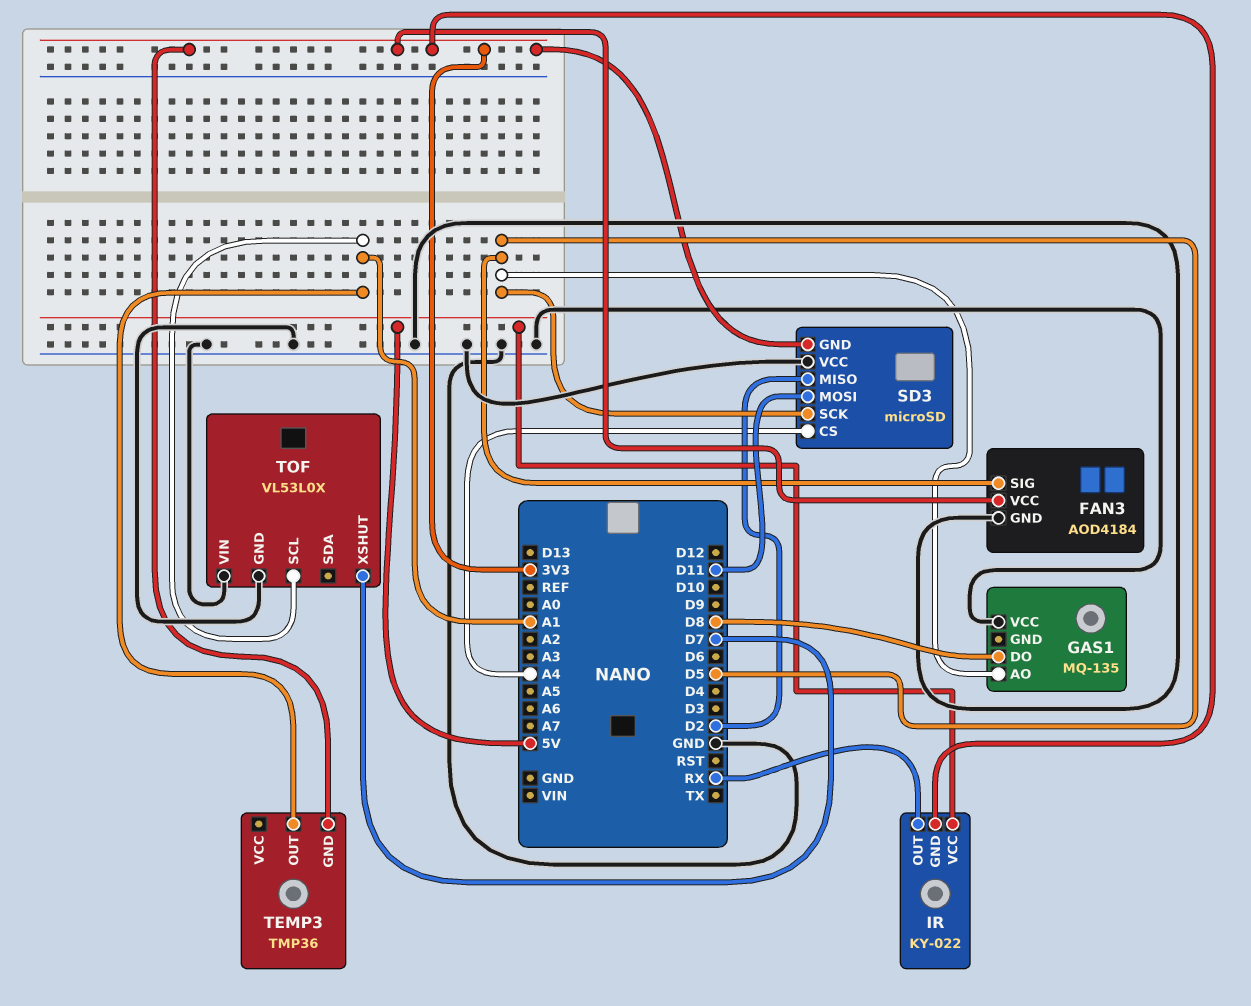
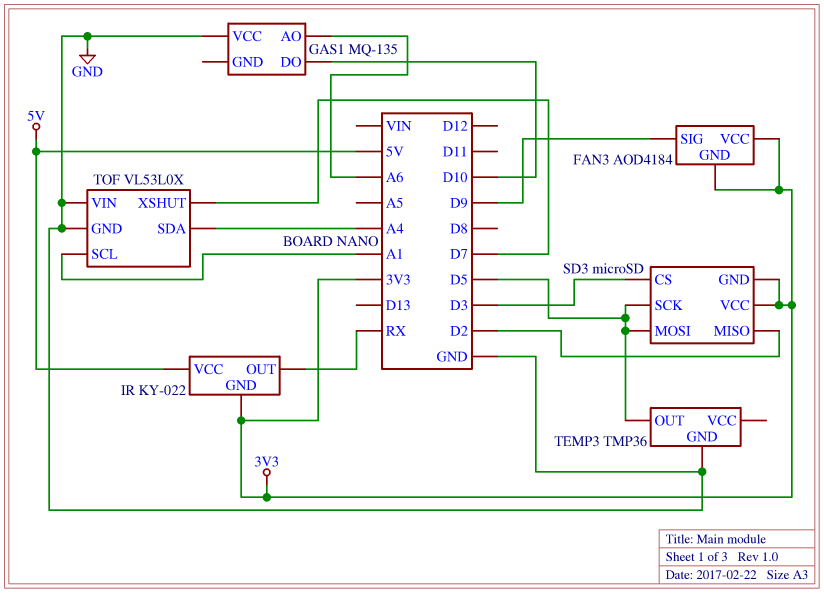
FAN3 pin GND: GND -> 3V3
FAN3 pin SIG: D5 -> D9
GAS1 pin AO: D5 -> A6
GAS1 pin DO: D8 -> D10
SD3 pin CS: A4 -> D3
SD3 pin MOSI: D11 -> D5
SD3 pin VCC: GND -> 3V3
TEMP3 pin GND: 3V3 -> GND
TEMP3 pin OUT: A1 -> D5
TOF pin SDA: none -> A4

